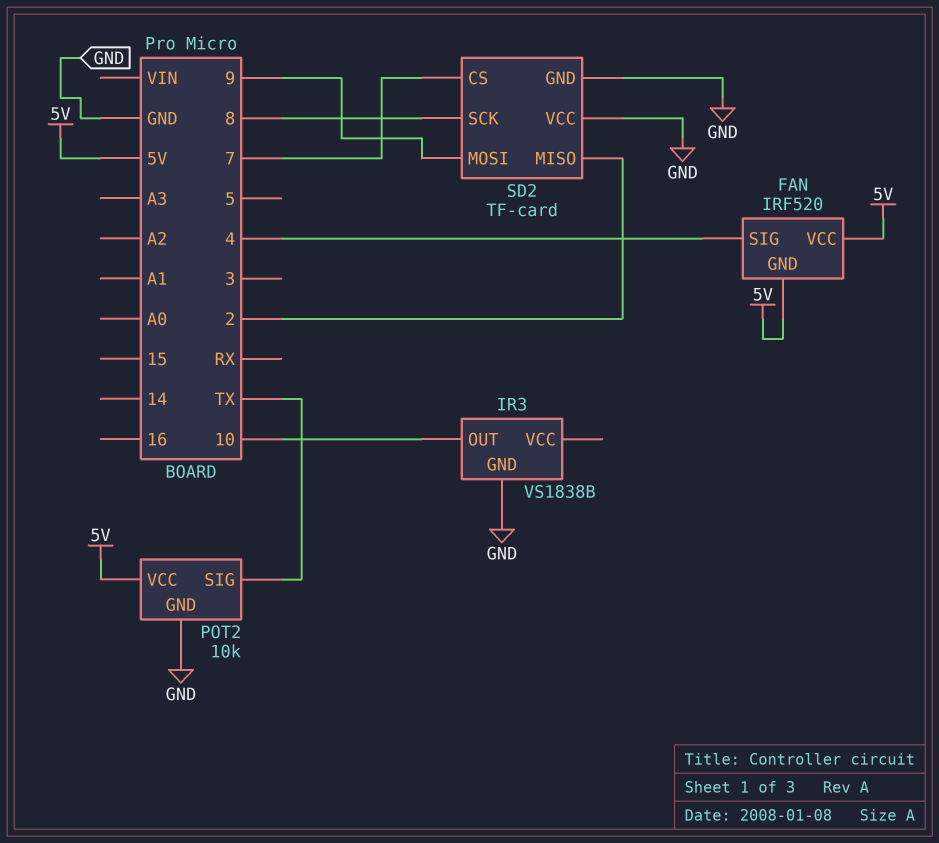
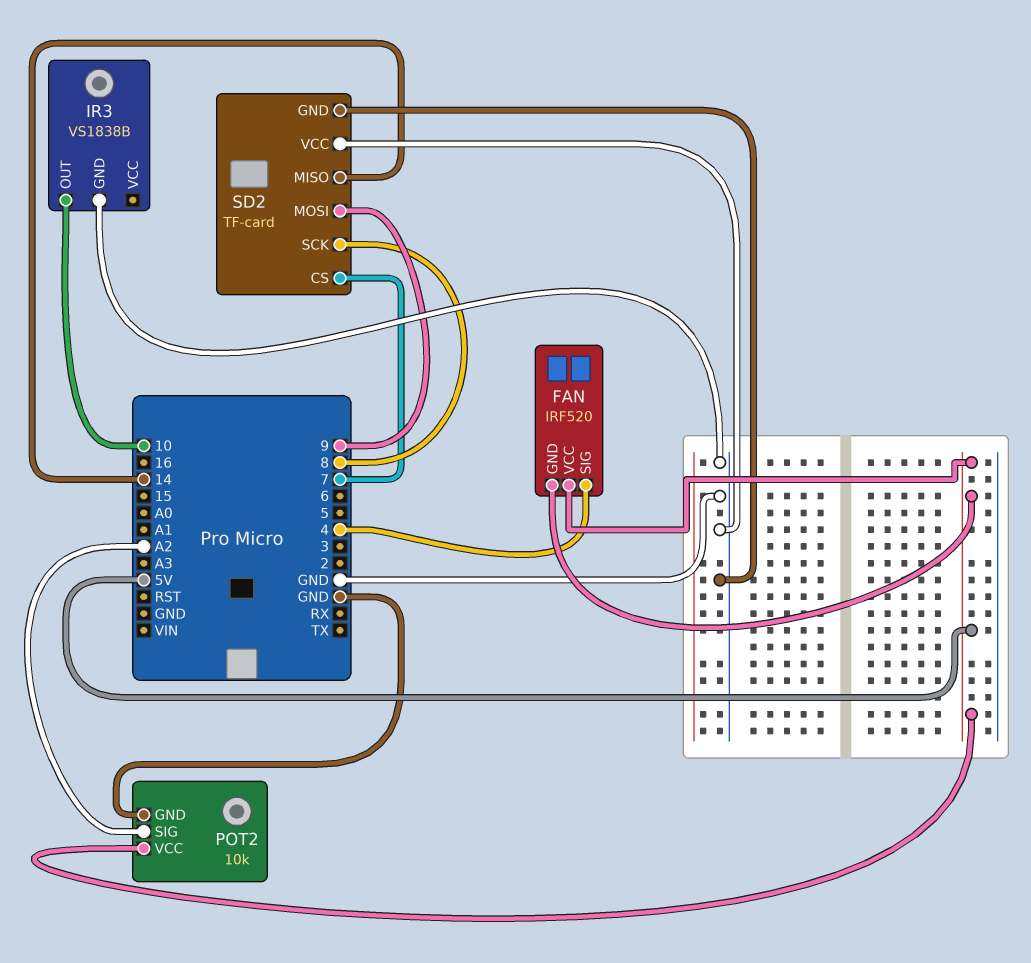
POT2 pin SIG: TX -> A2
SD2 pin MISO: 2 -> 14

